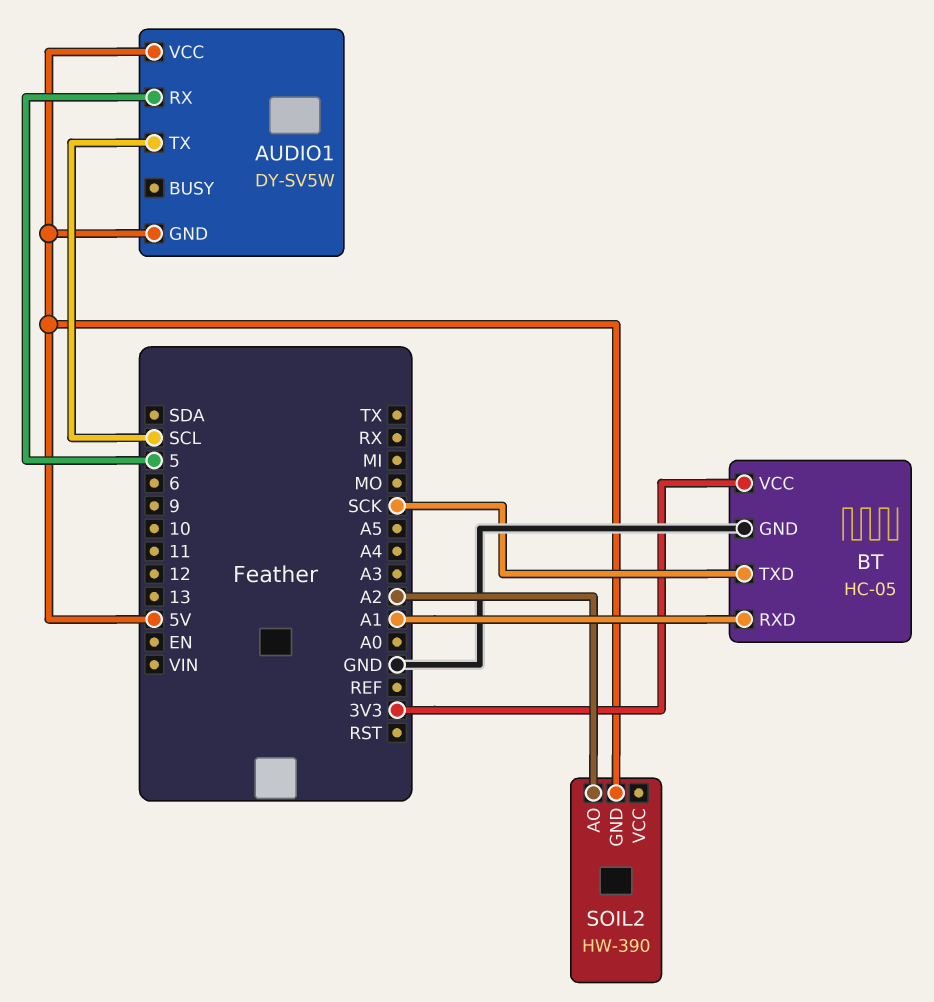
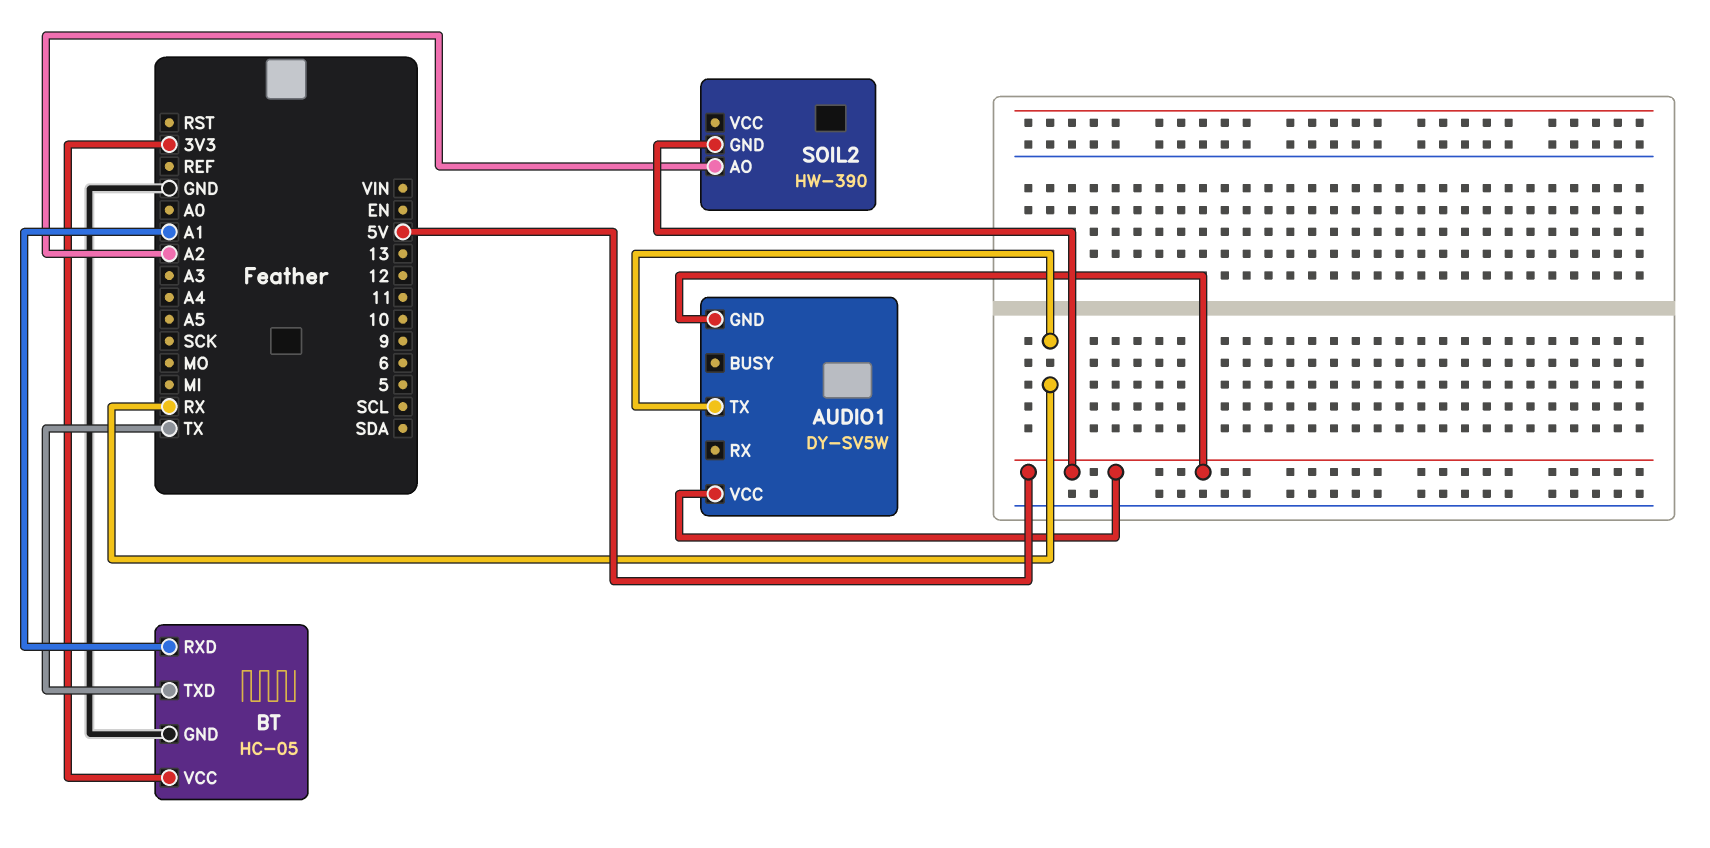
AUDIO1 pin RX: 5 -> none
AUDIO1 pin TX: SCL -> RX
BT pin TXD: SCK -> TX

